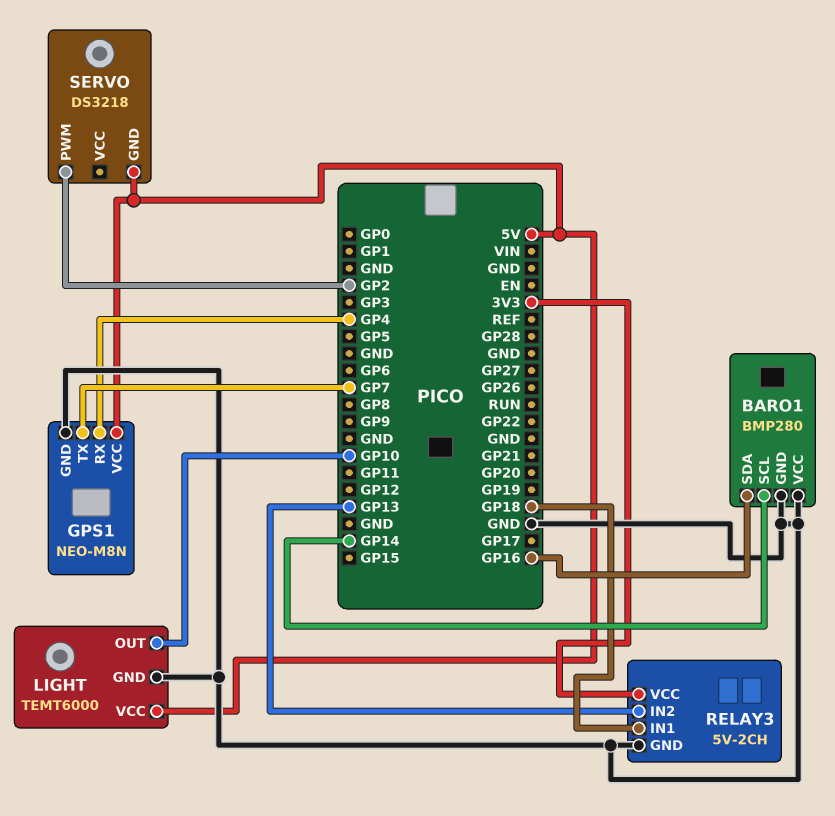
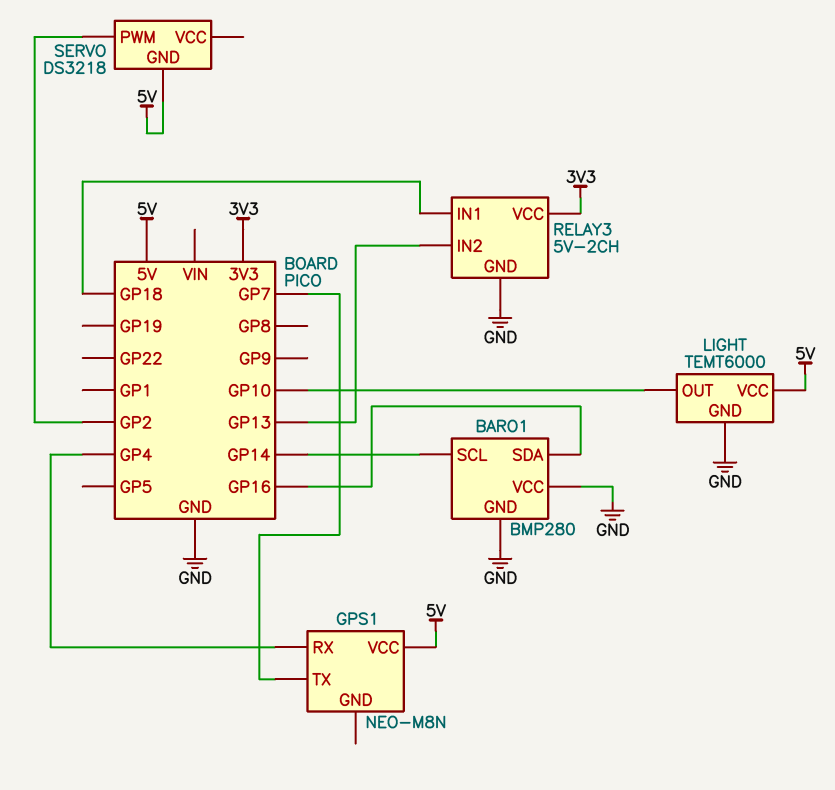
GPS1 pin GND: GND -> none

